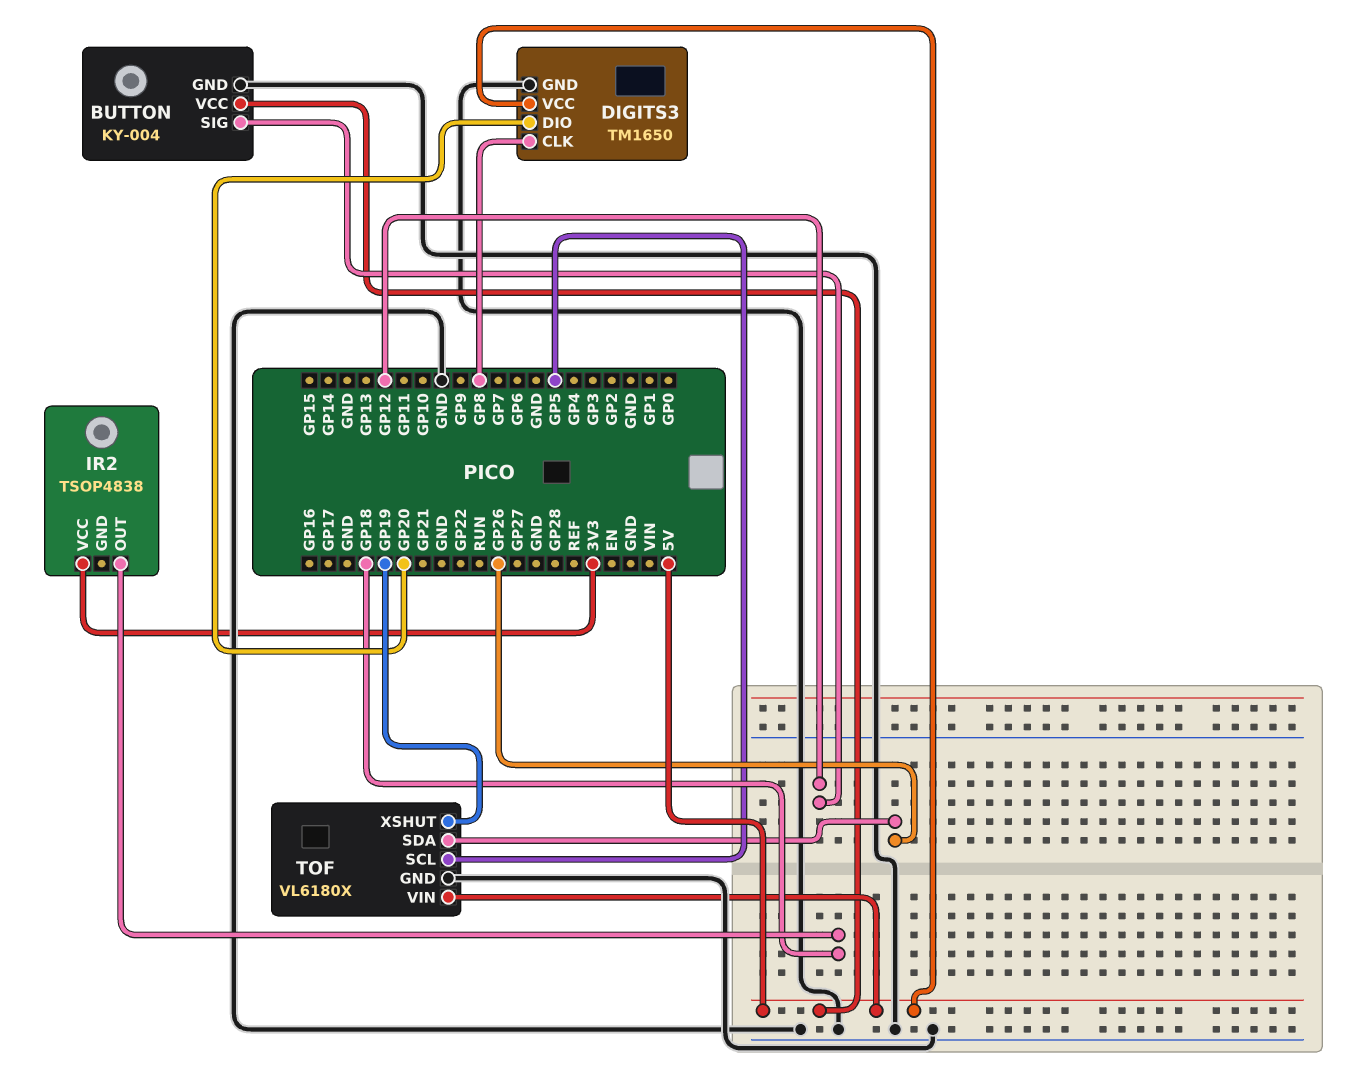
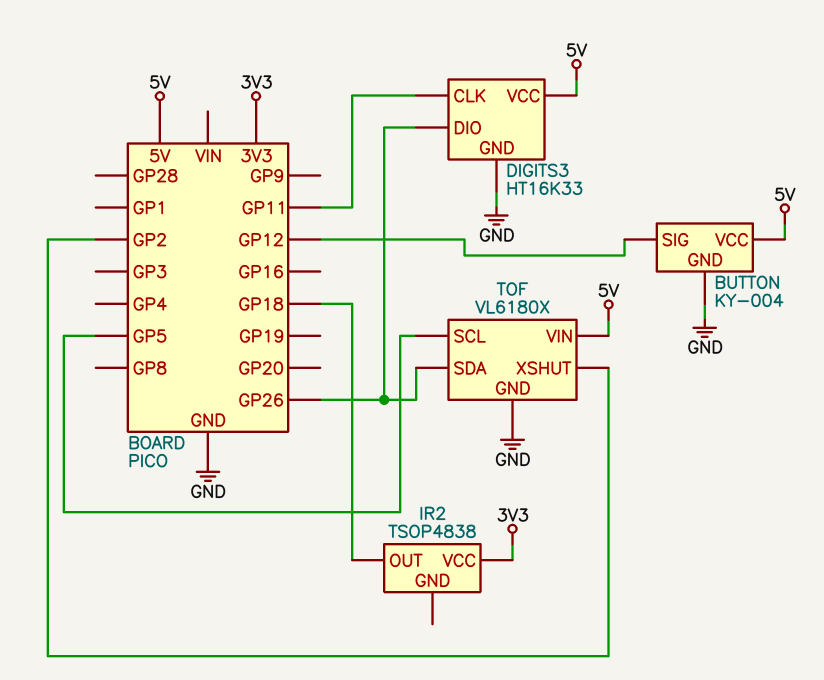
DIGITS3: TM1650 -> HT16K33
DIGITS3 pin CLK: GP8 -> GP11
DIGITS3 pin DIO: GP20 -> GP26
TOF pin XSHUT: GP19 -> GP2

